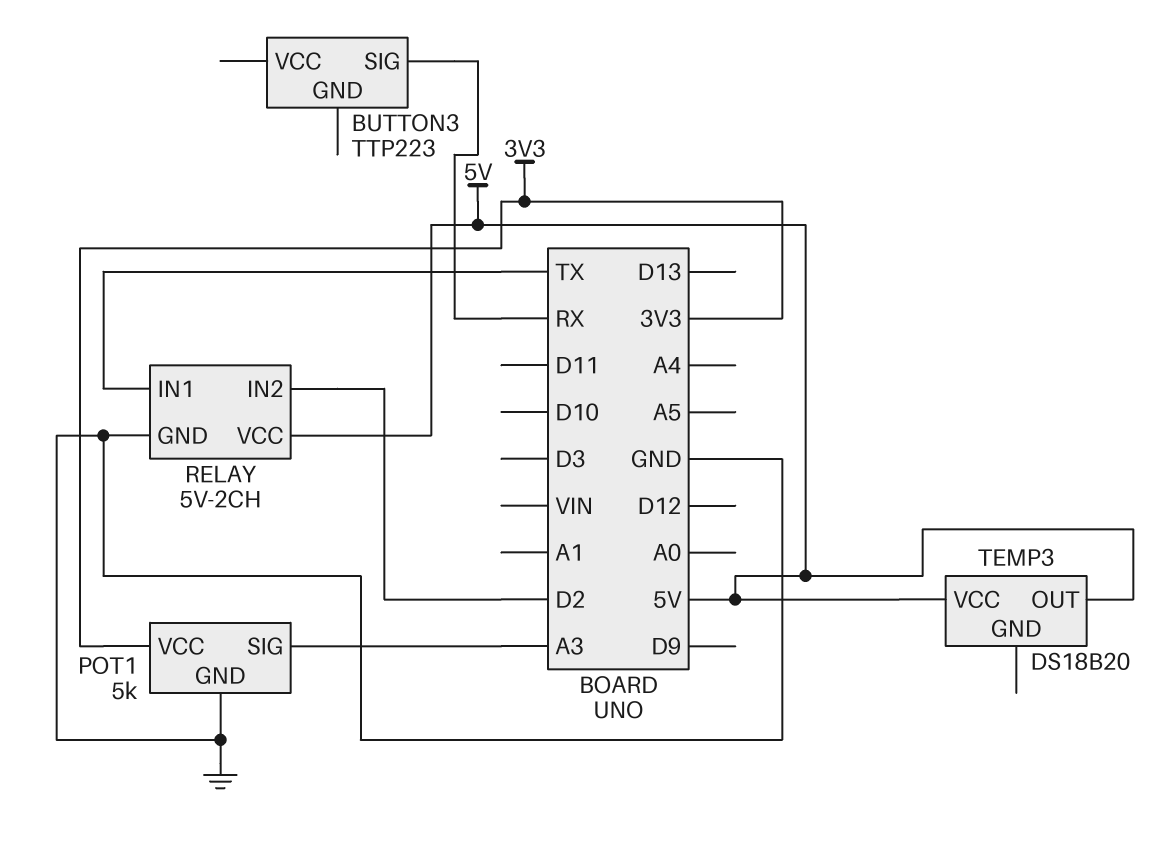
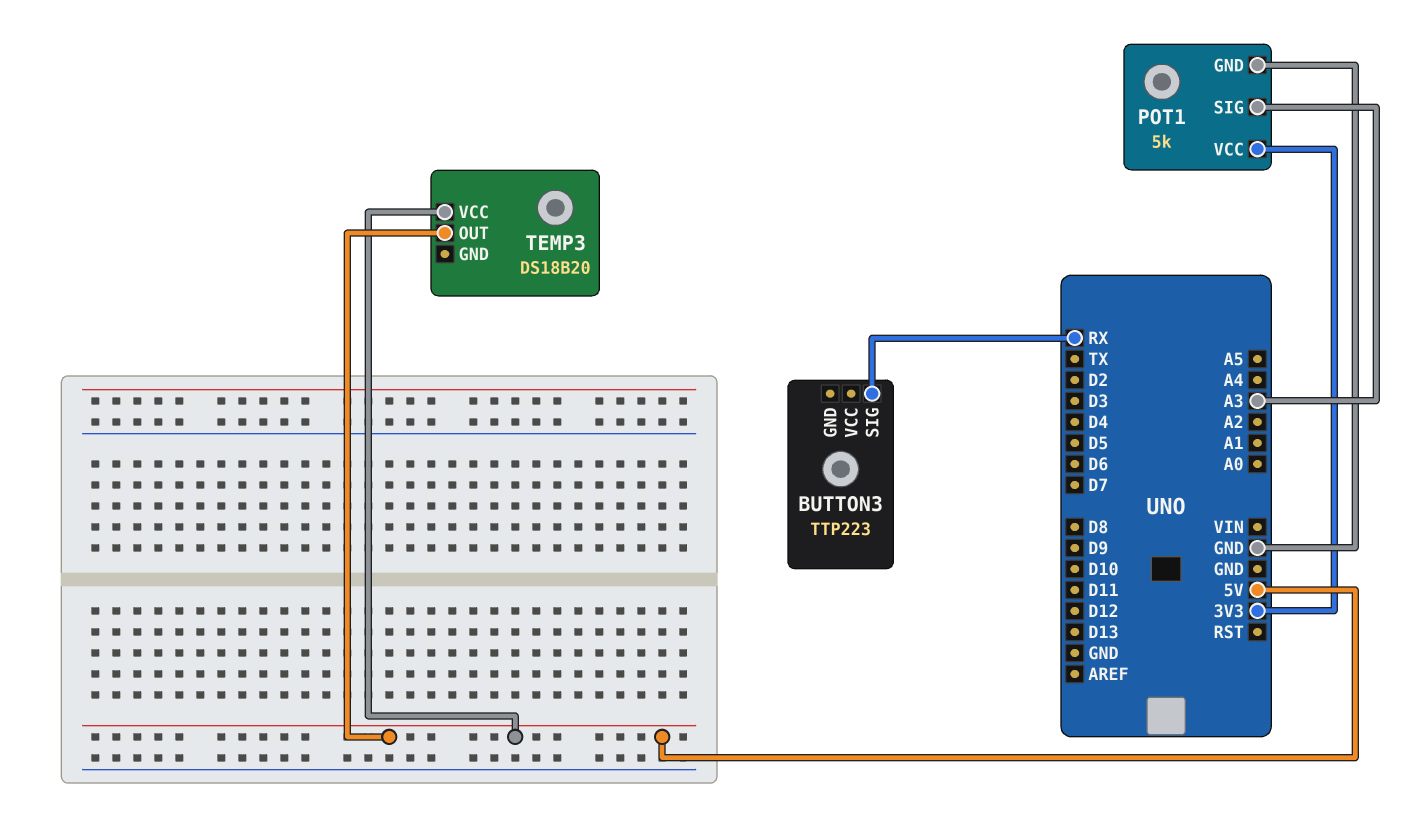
RELAY: 5V-2CH -> none
RELAY pin GND: GND -> none
RELAY pin IN1: TX -> none
RELAY pin IN2: D2 -> none
RELAY pin VCC: 5V -> none

